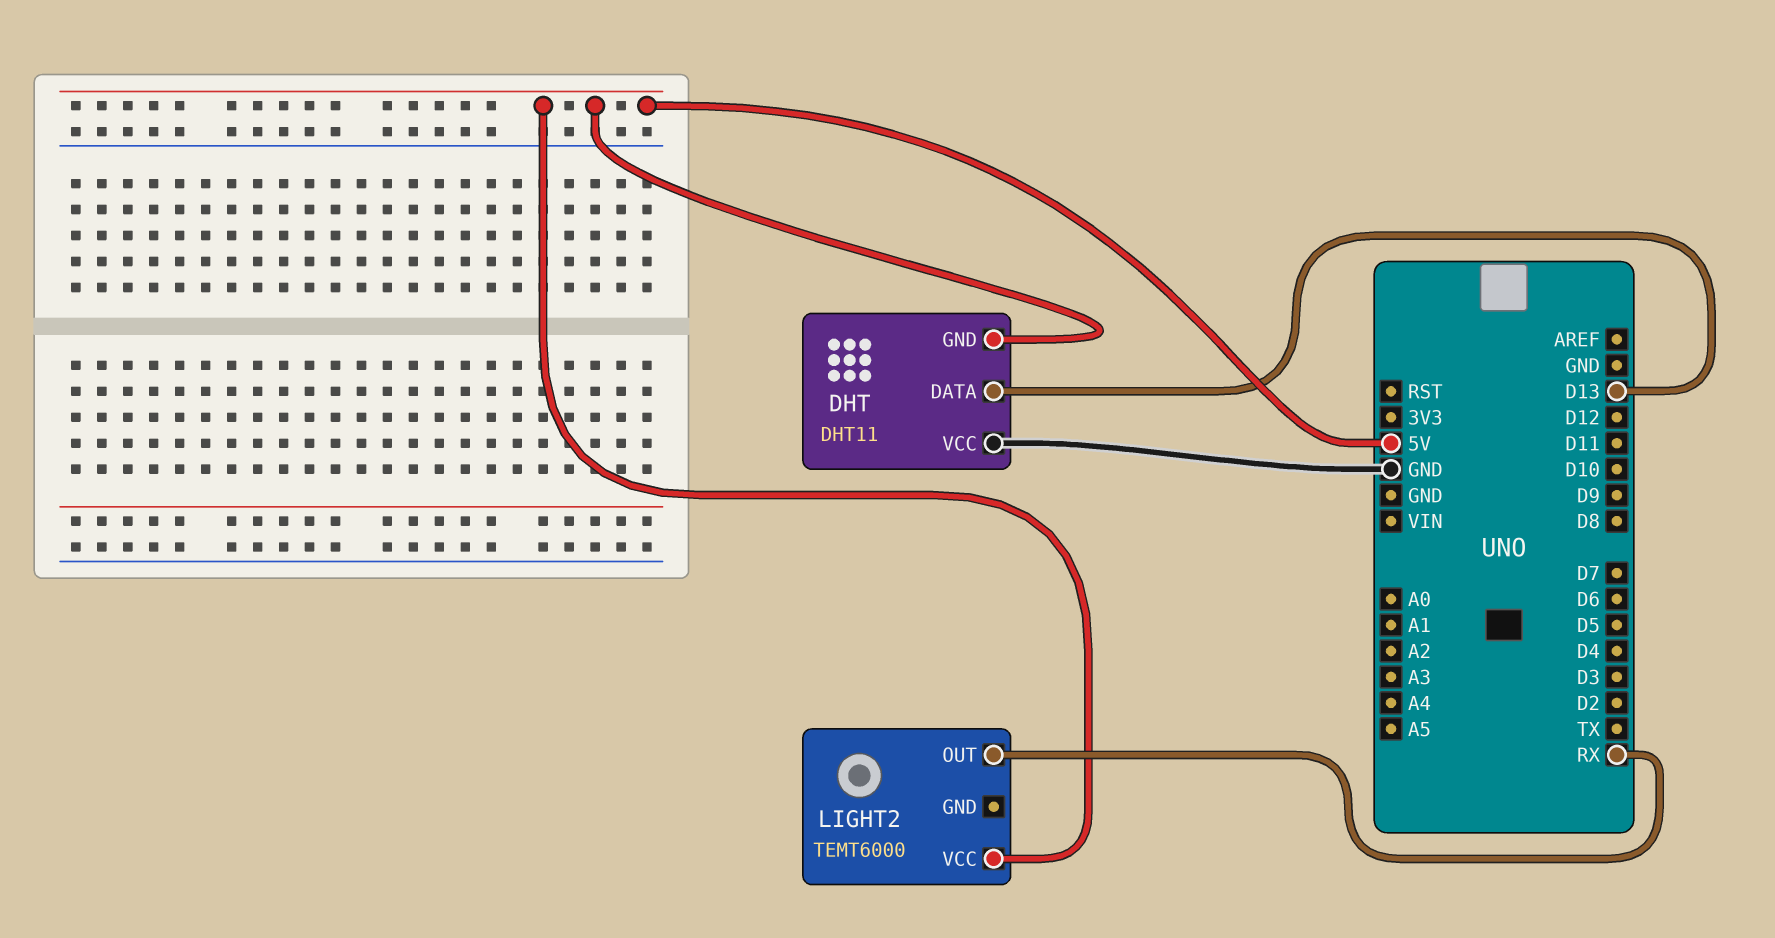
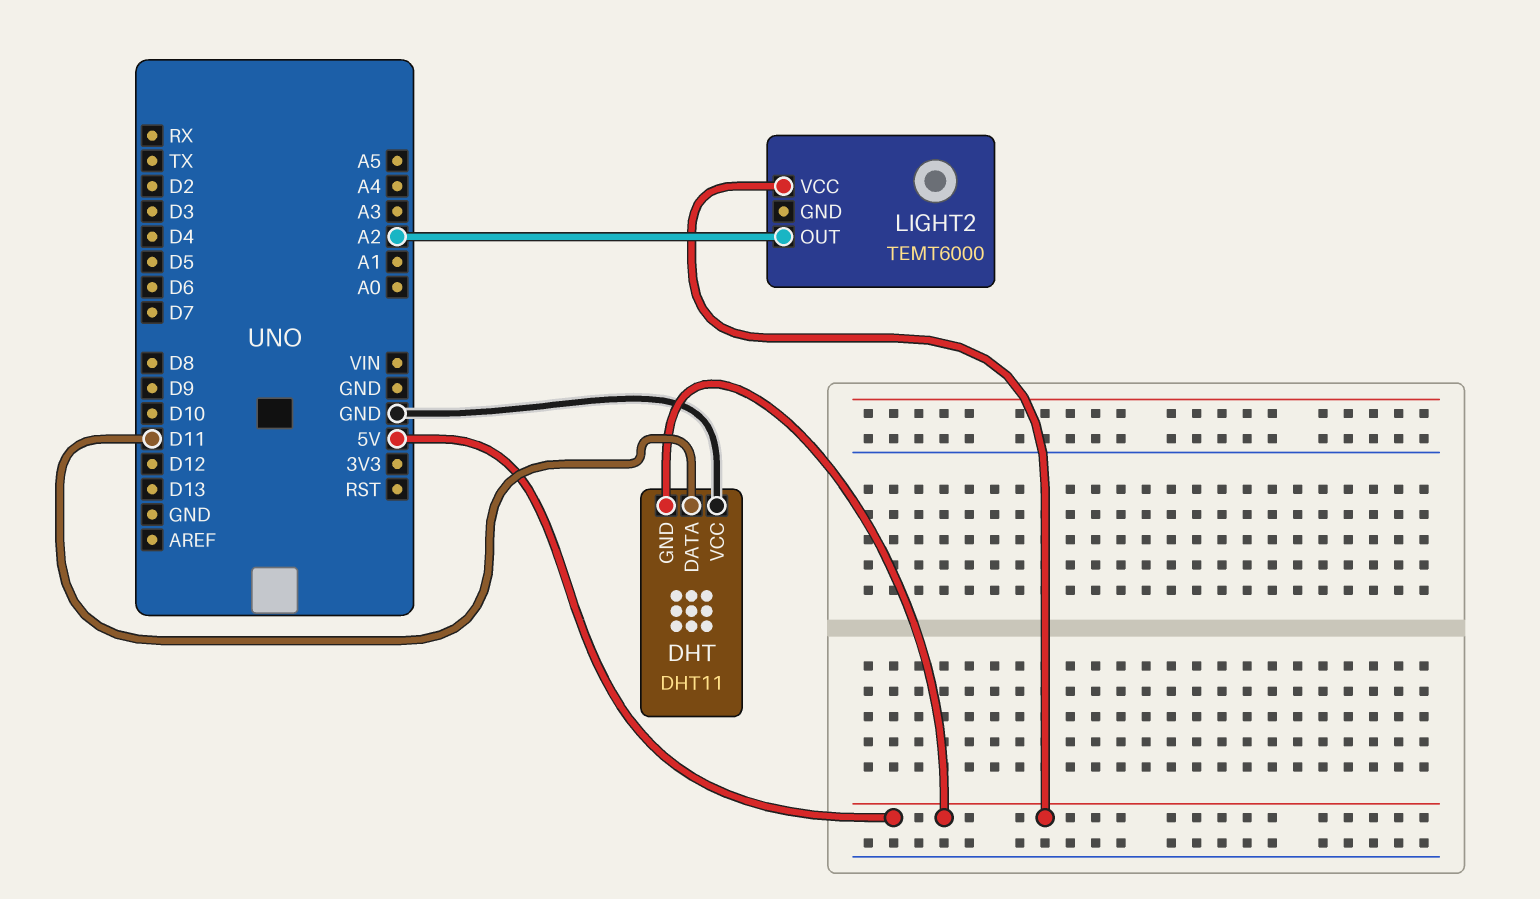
DHT pin DATA: D13 -> D11
LIGHT2 pin OUT: RX -> A2

